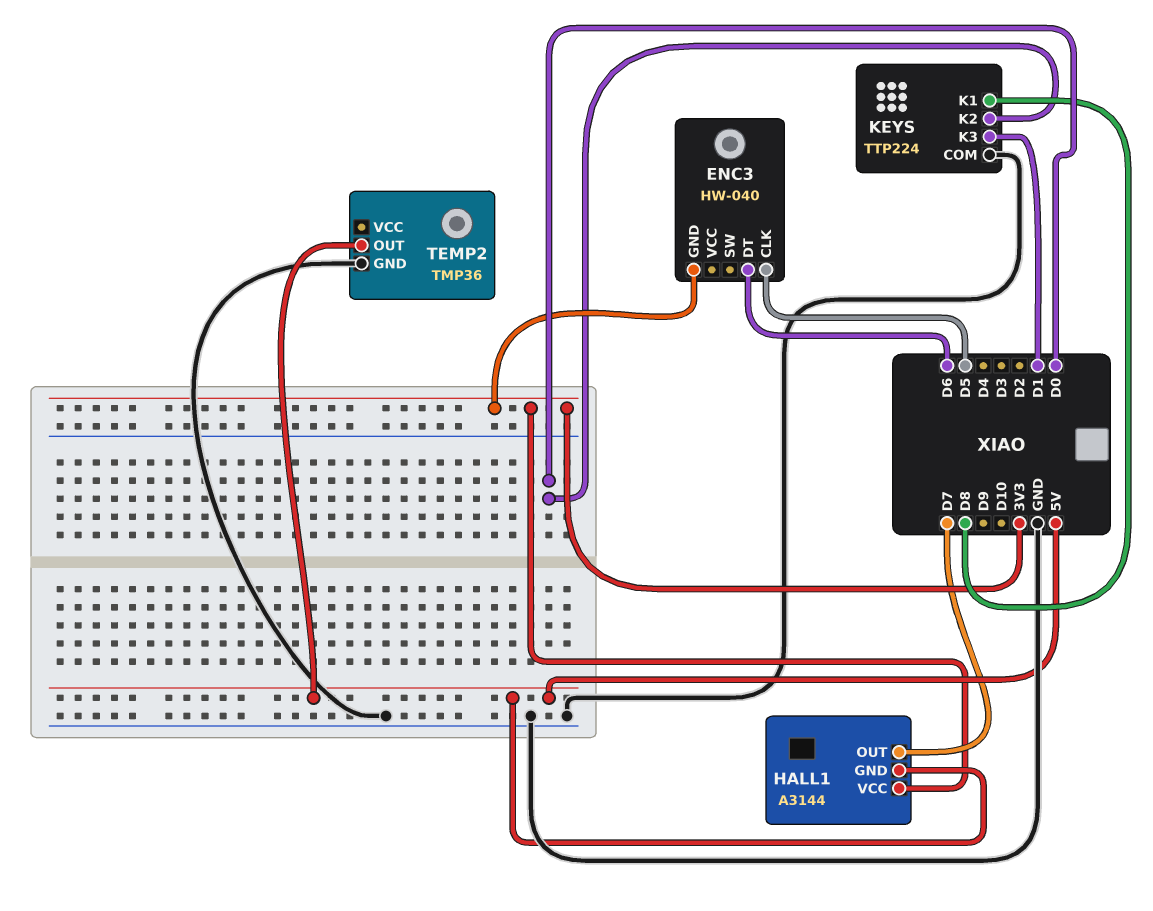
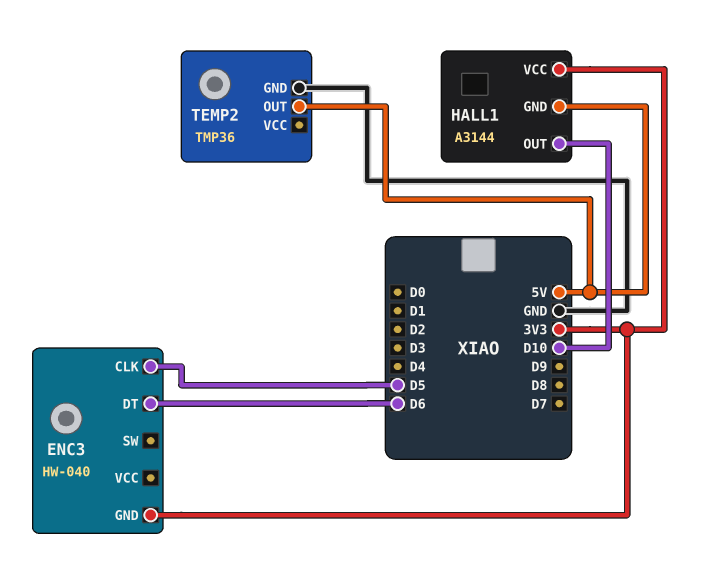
HALL1 pin OUT: D7 -> D10
KEYS: TTP224 -> none
KEYS pin COM: GND -> none
KEYS pin K1: D8 -> none
KEYS pin K2: D0 -> none
KEYS pin K3: D1 -> none

